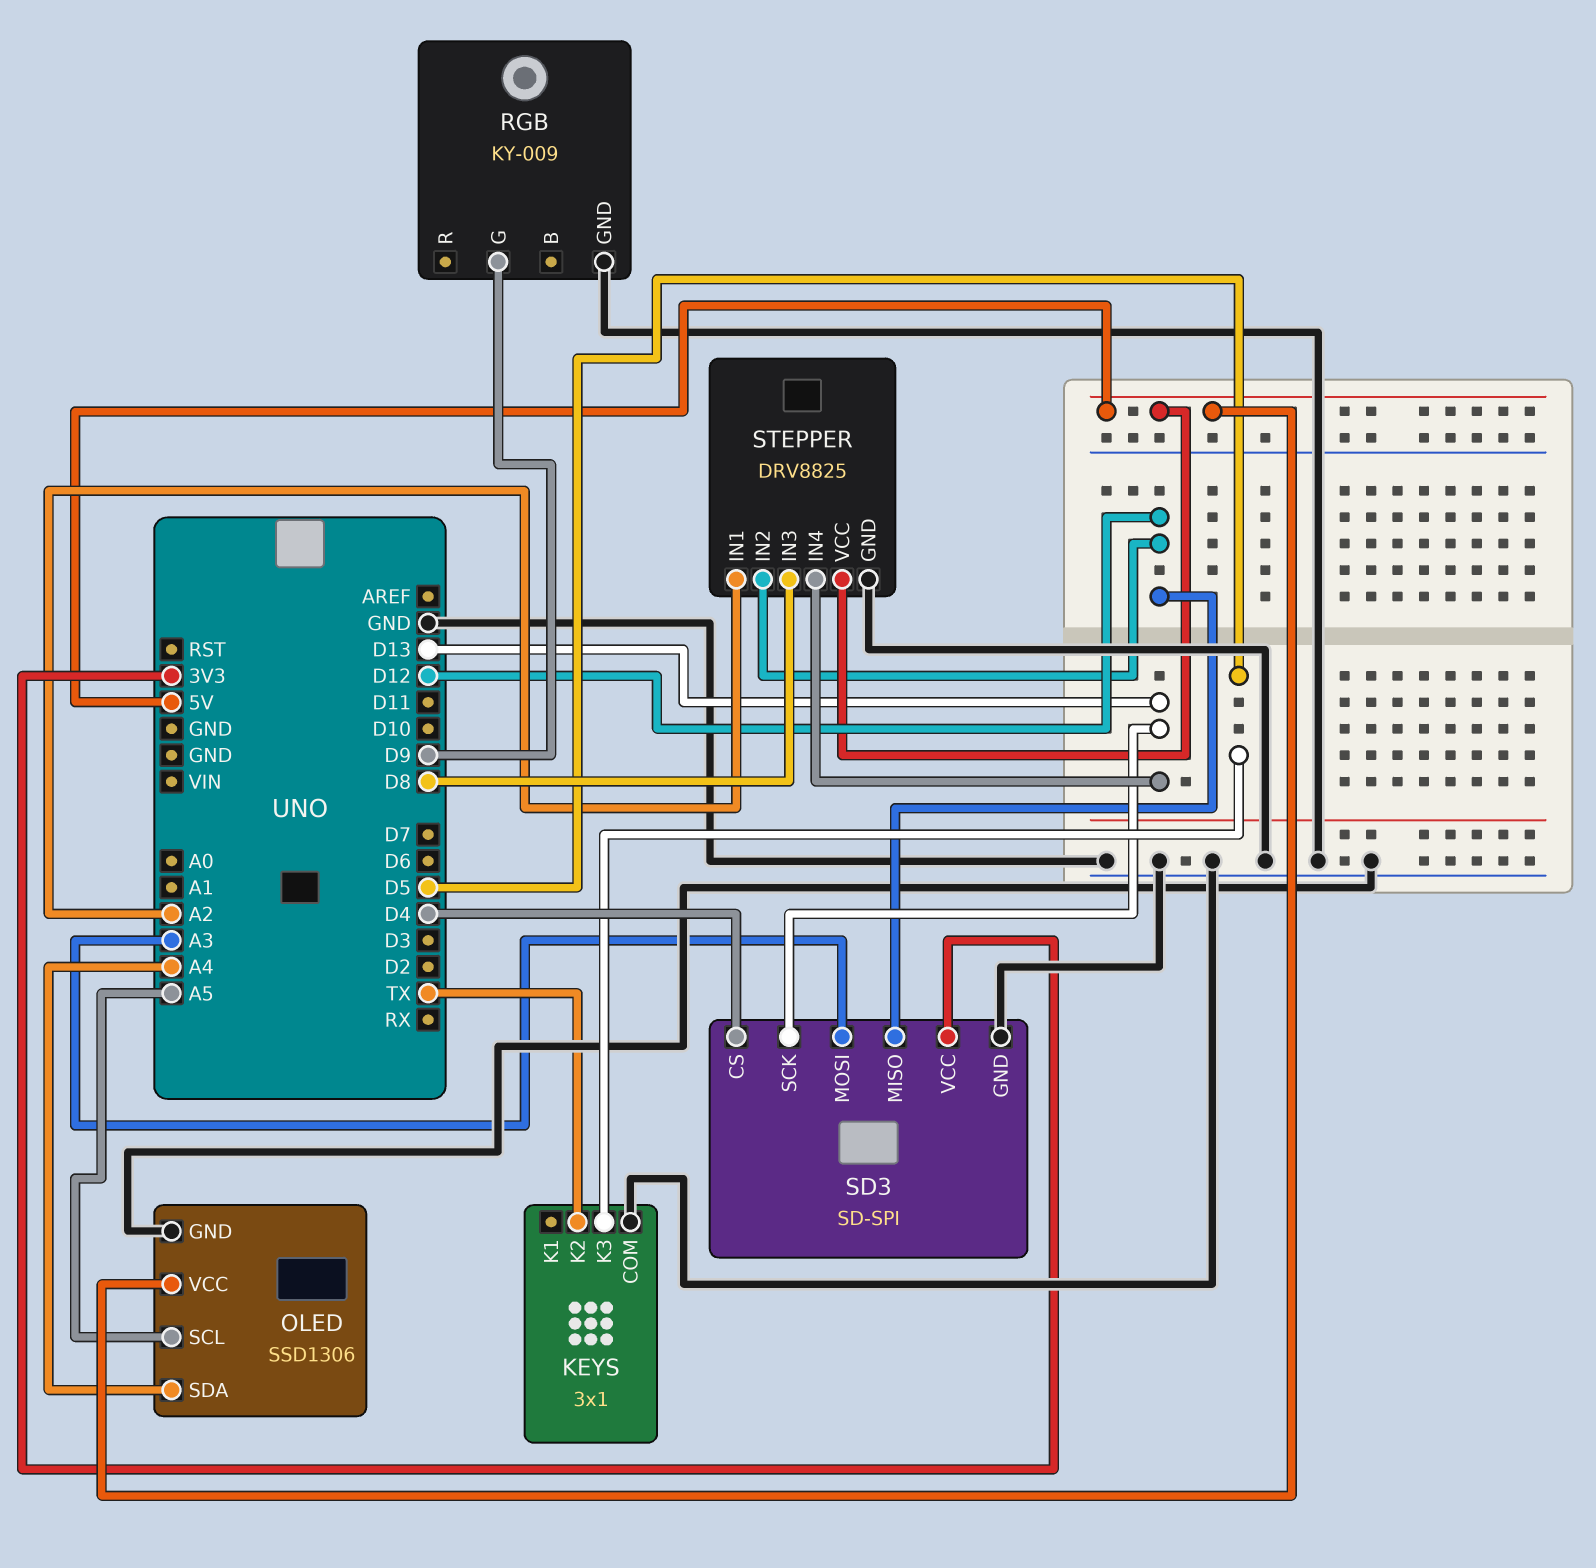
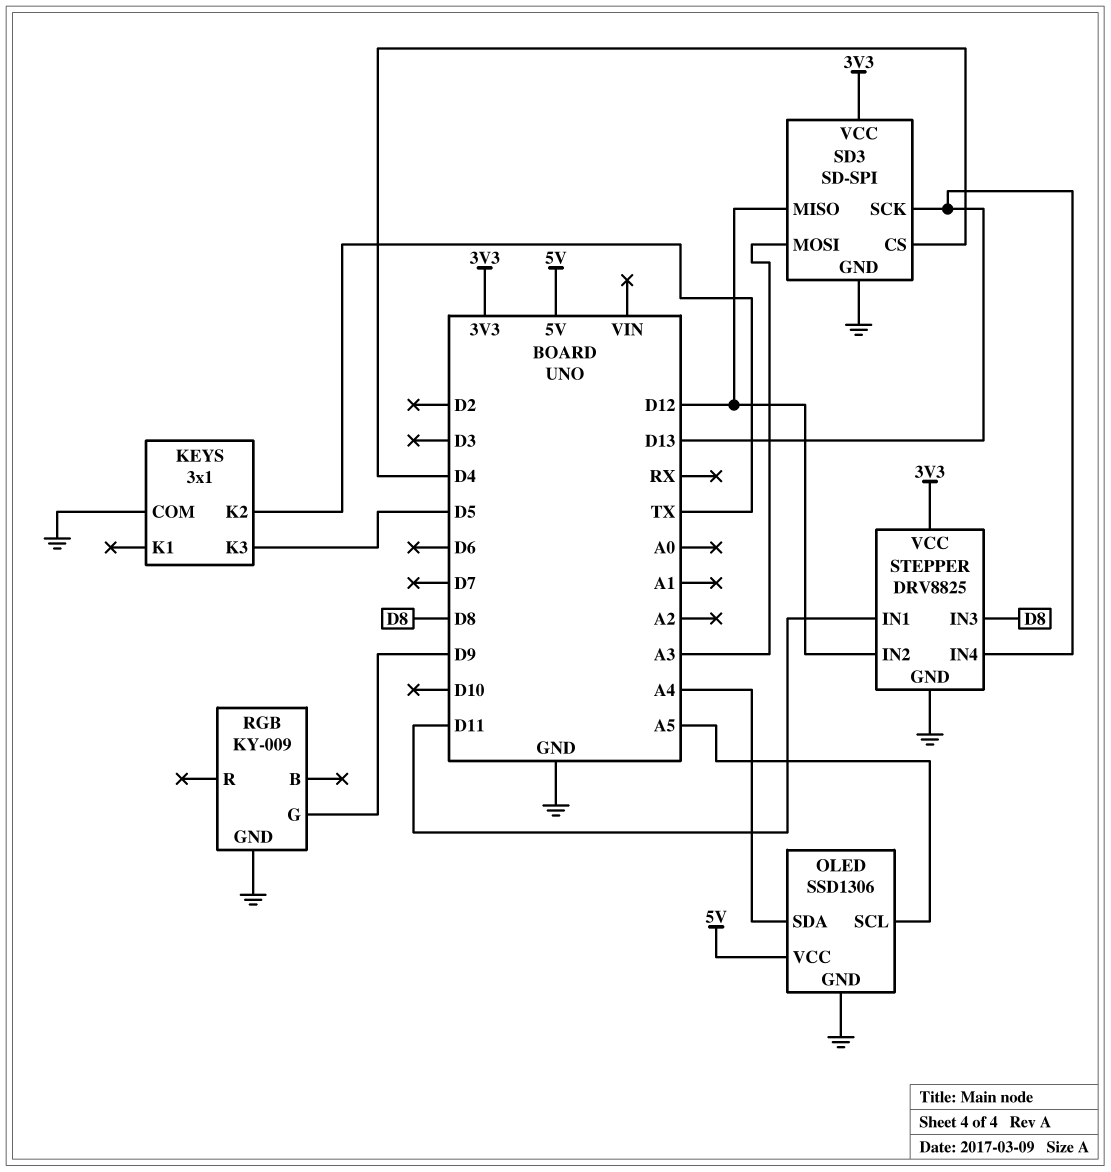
STEPPER pin IN1: A2 -> D11
STEPPER pin VCC: 5V -> 3V3

